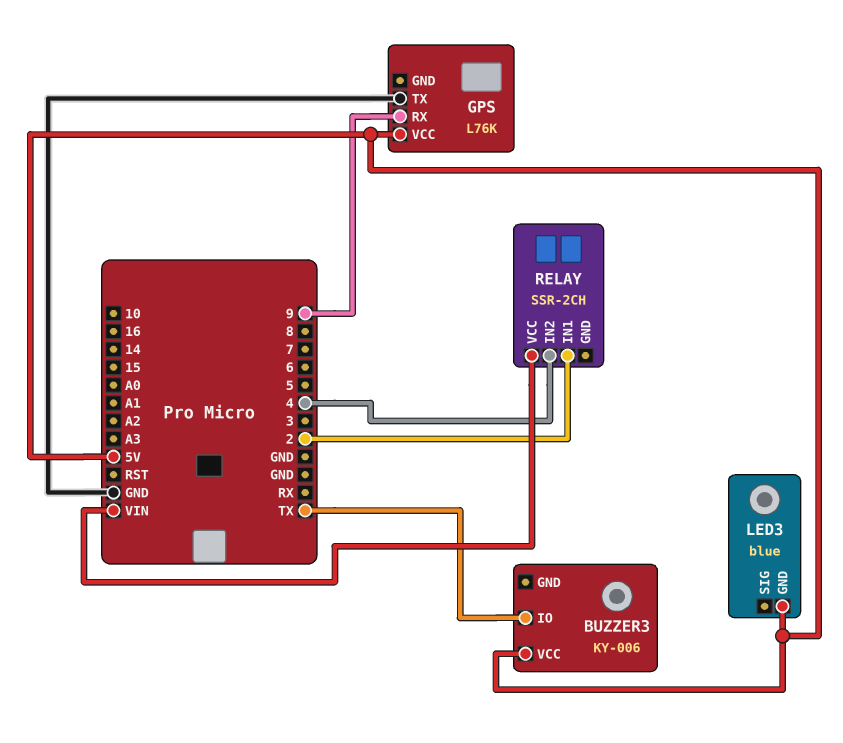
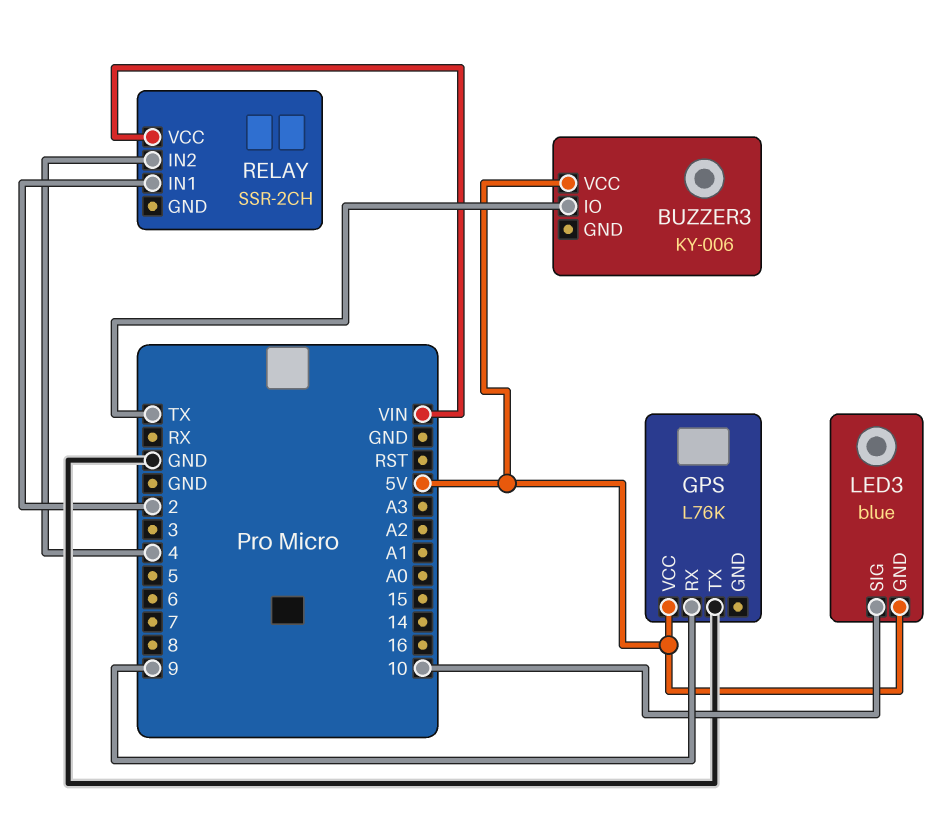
LED3 pin SIG: none -> 10

